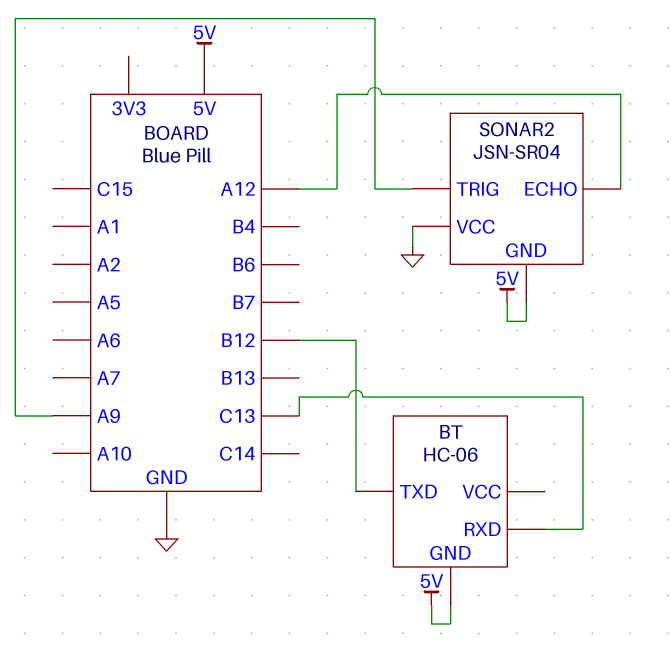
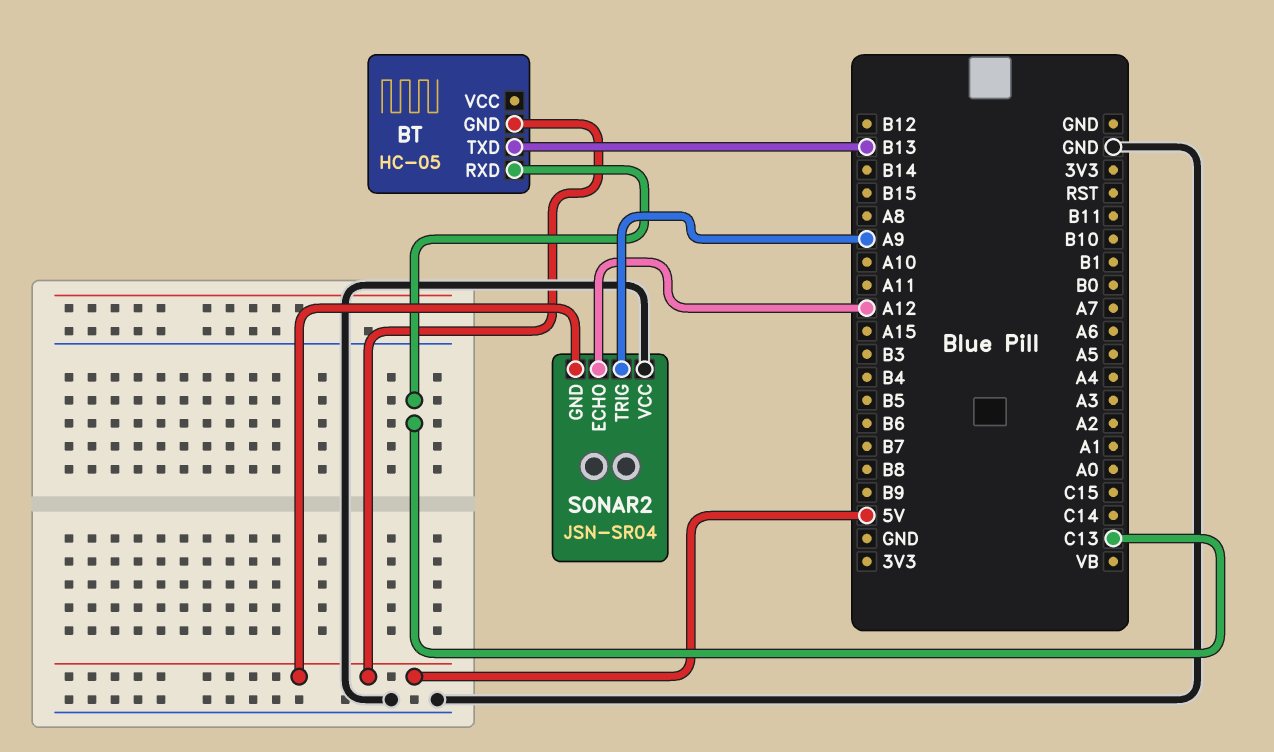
BT: HC-06 -> HC-05
BT pin TXD: B12 -> B13

